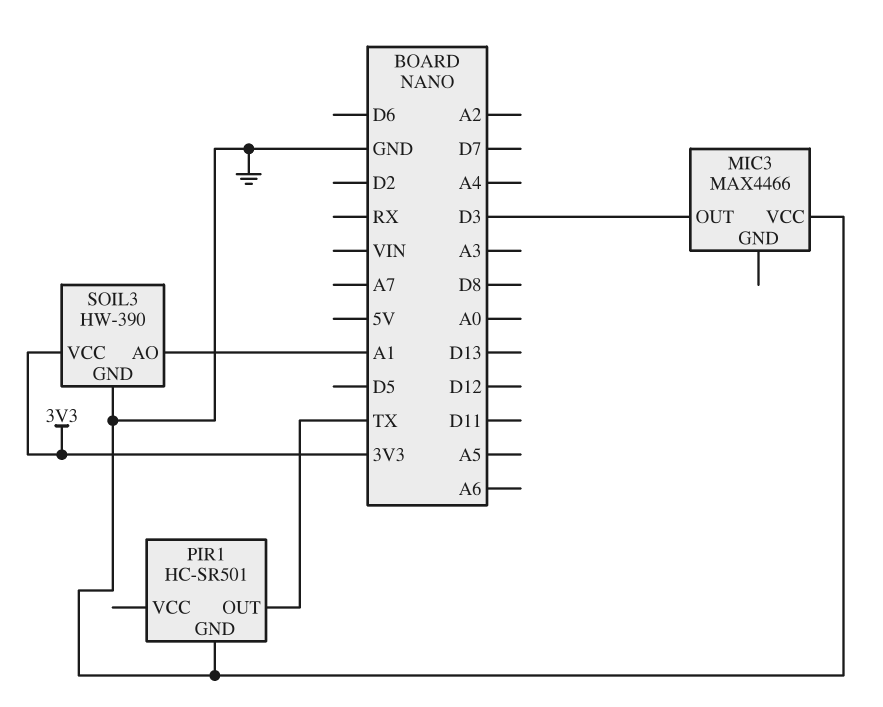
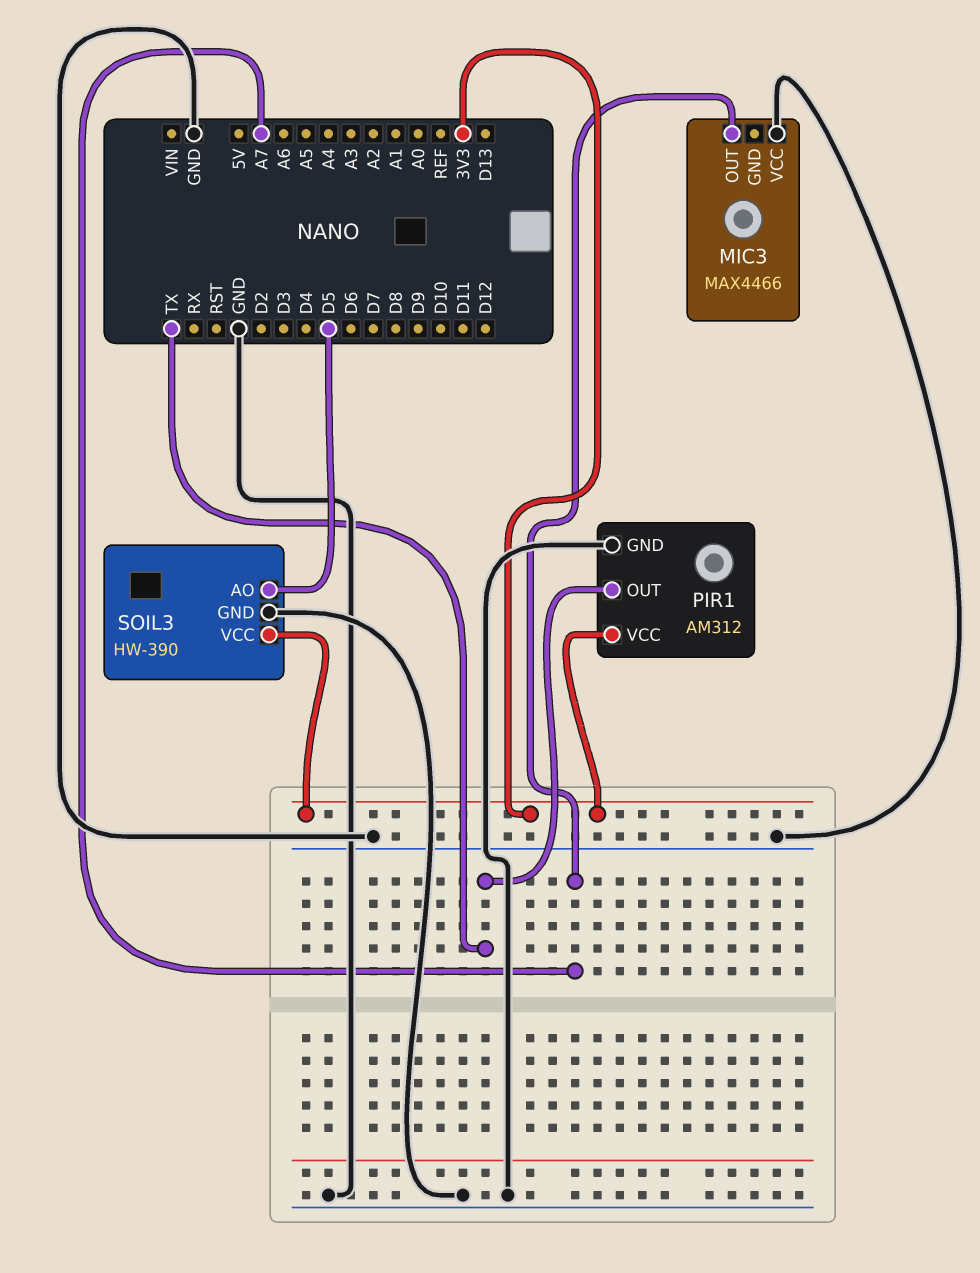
MIC3 pin OUT: D3 -> A7
PIR1: HC-SR501 -> AM312
PIR1 pin VCC: none -> 3V3
SOIL3 pin AO: A1 -> D5

